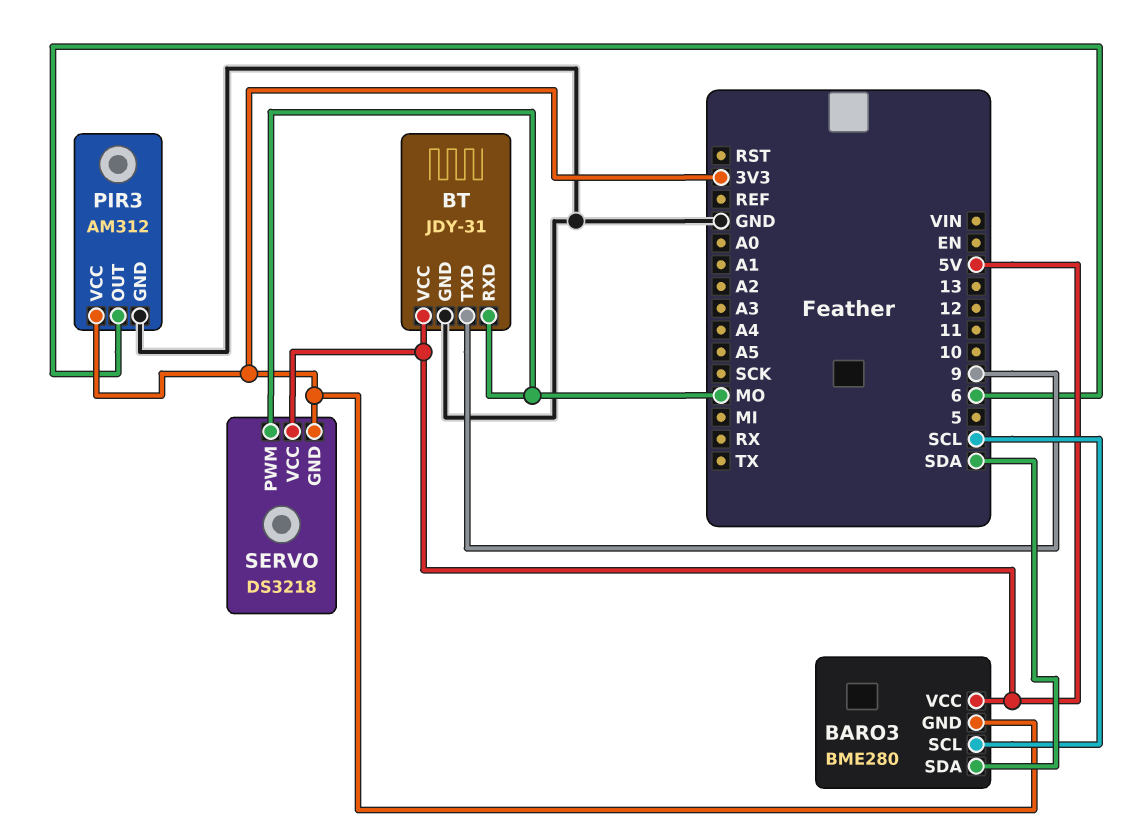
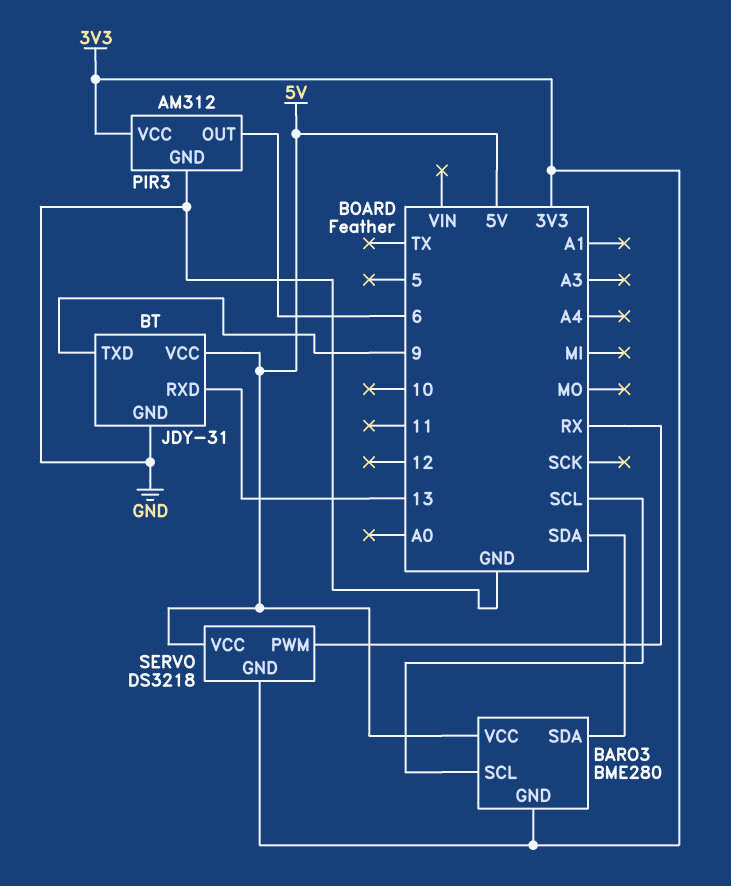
BT pin RXD: MO -> 13
SERVO pin PWM: MO -> RX

